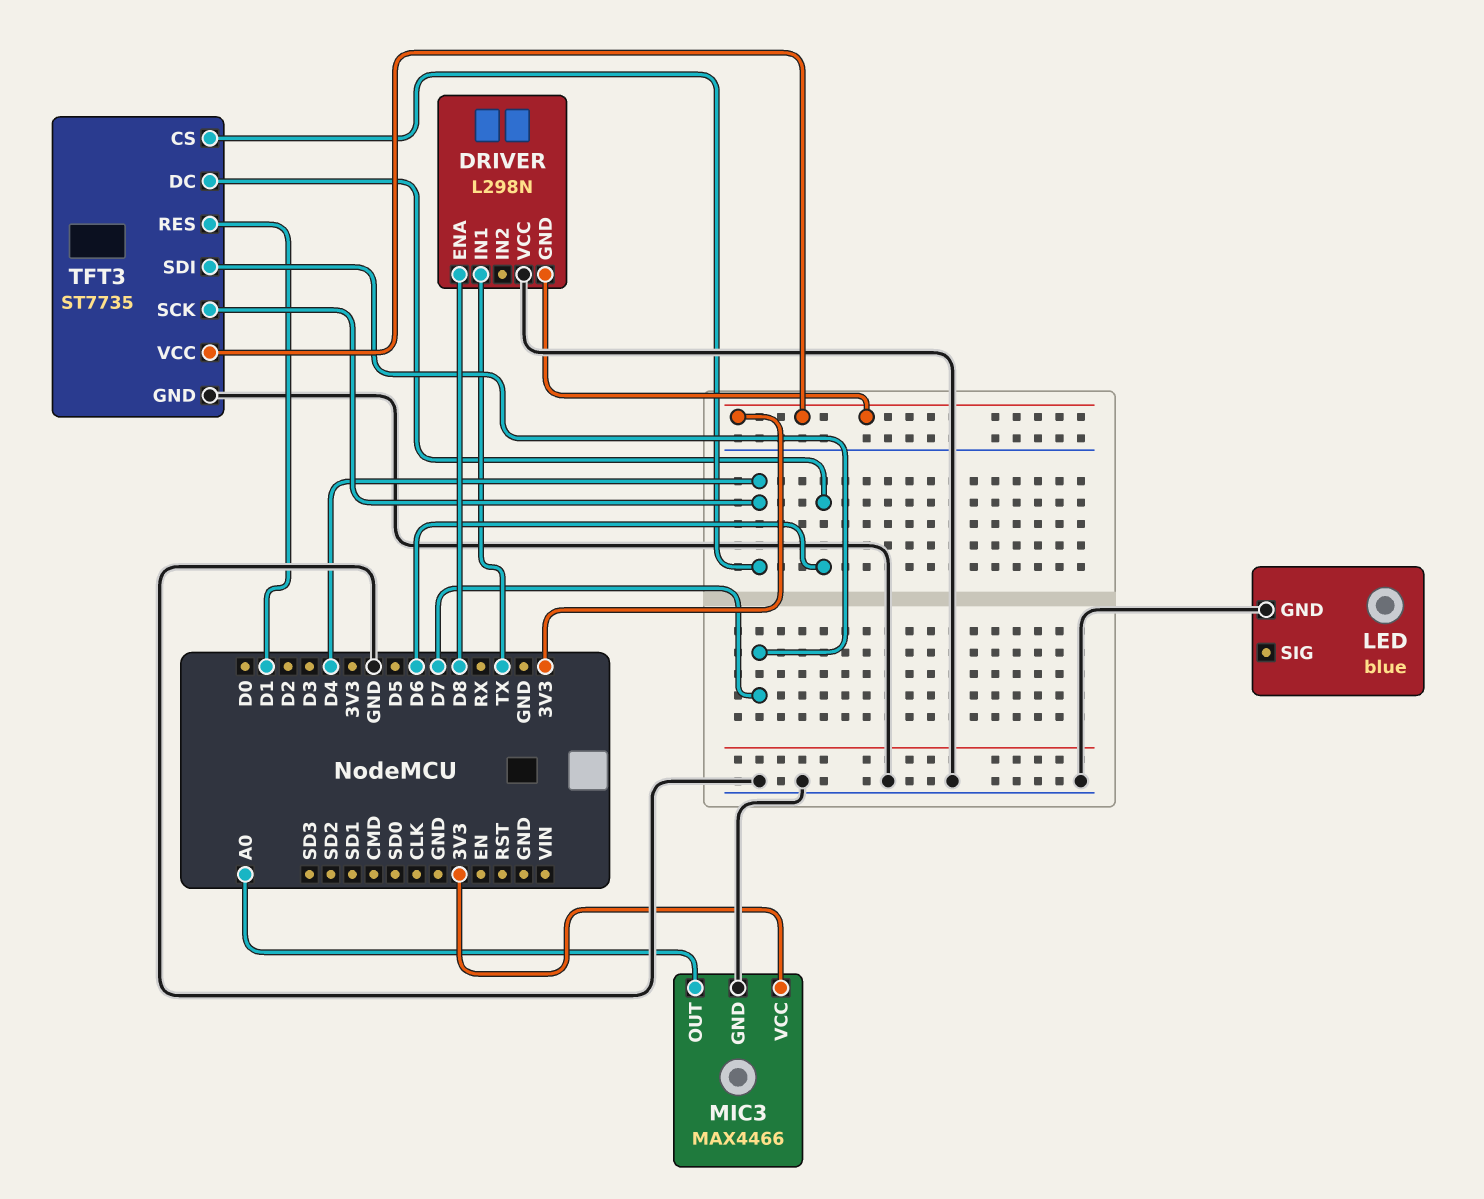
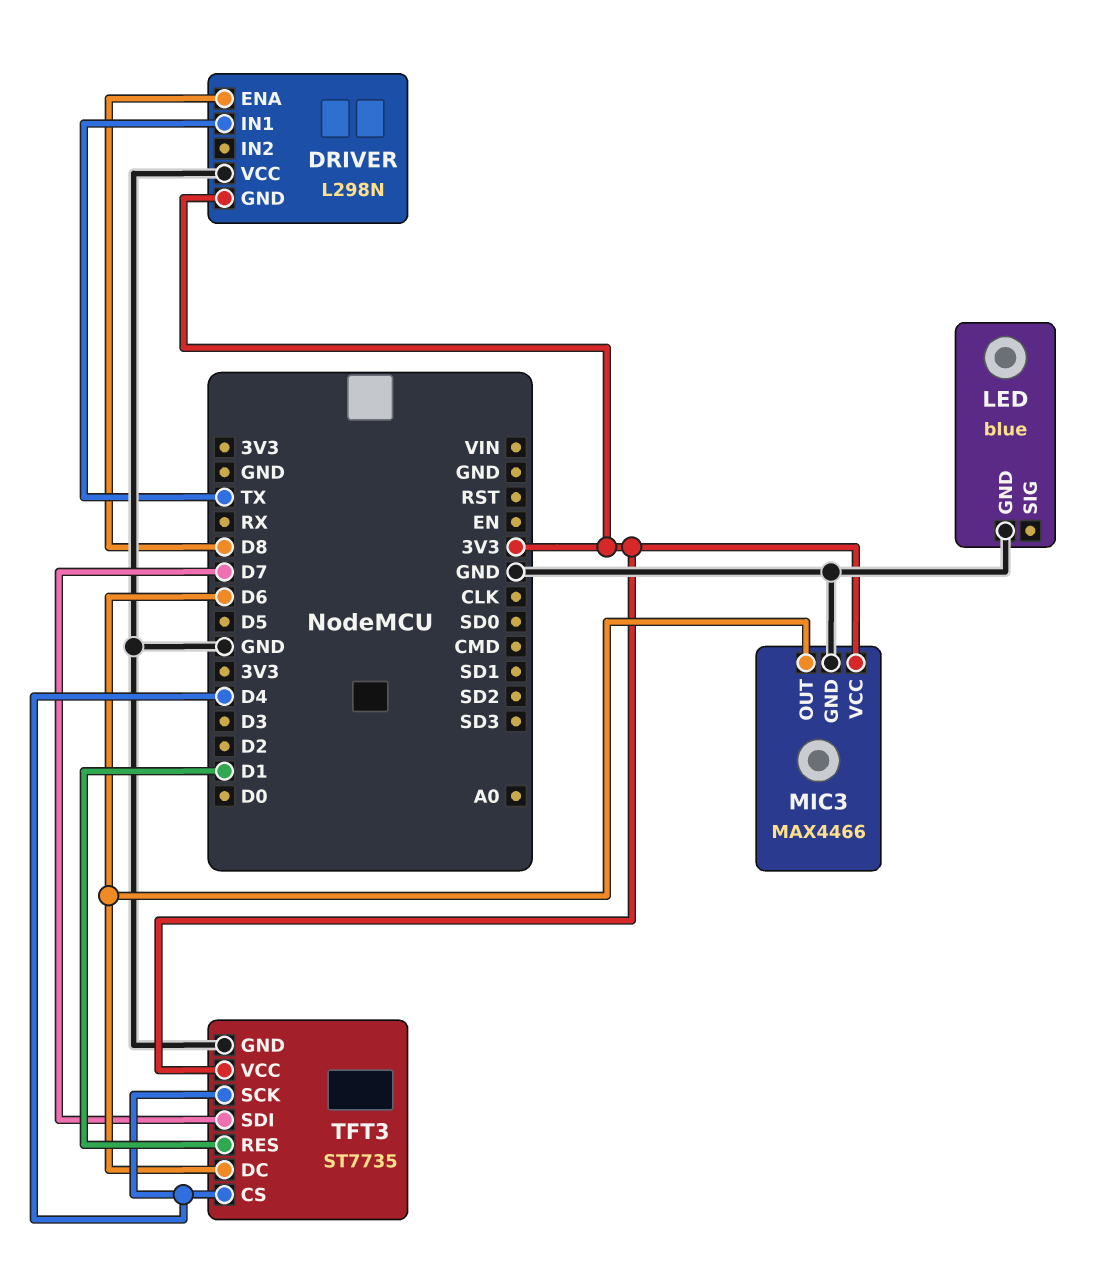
MIC3 pin OUT: A0 -> D6

